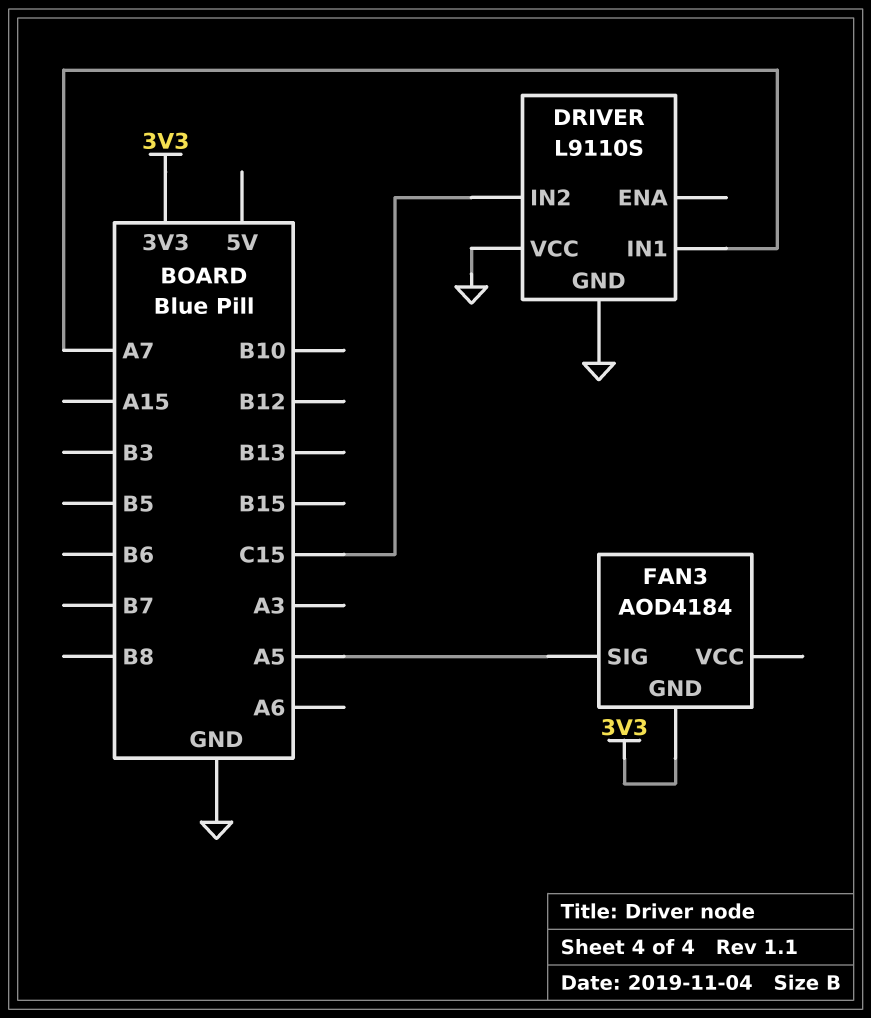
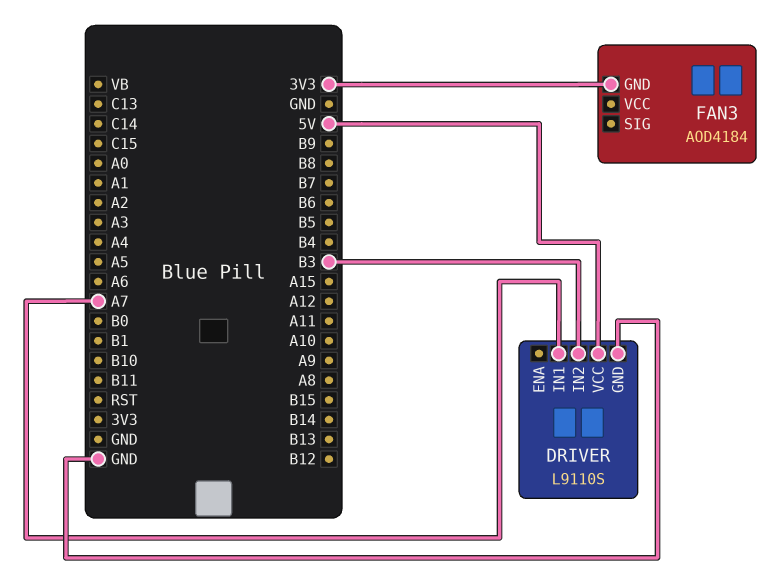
DRIVER pin IN2: C15 -> B3
DRIVER pin VCC: GND -> 5V
FAN3 pin SIG: A5 -> none

